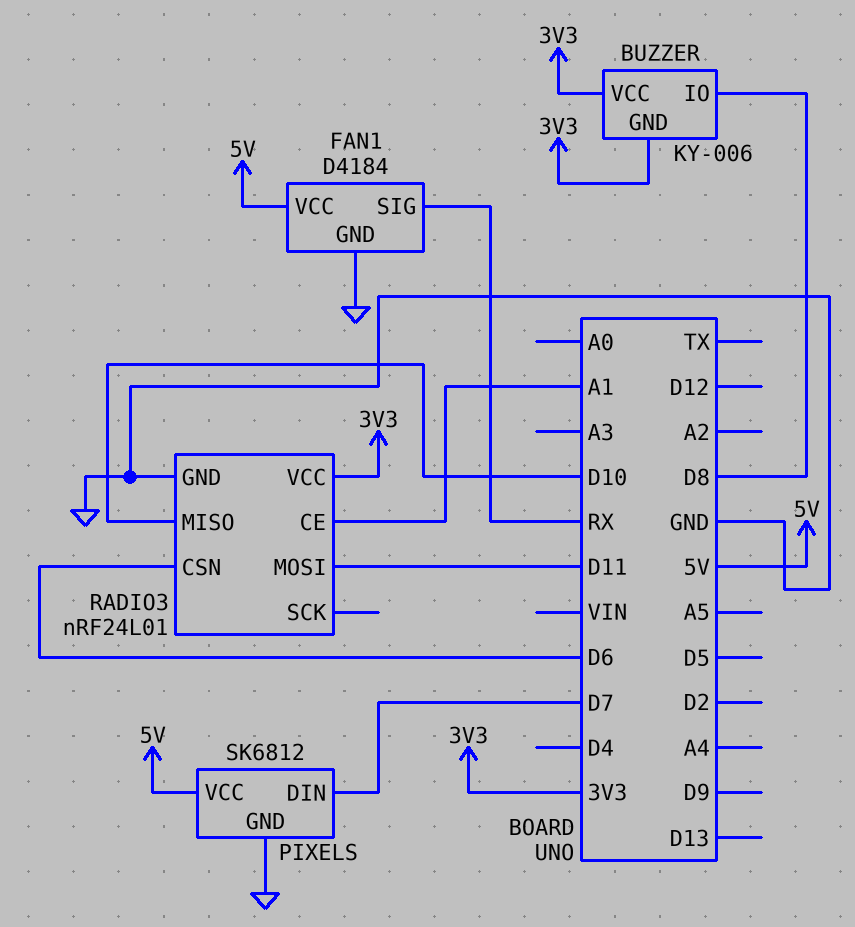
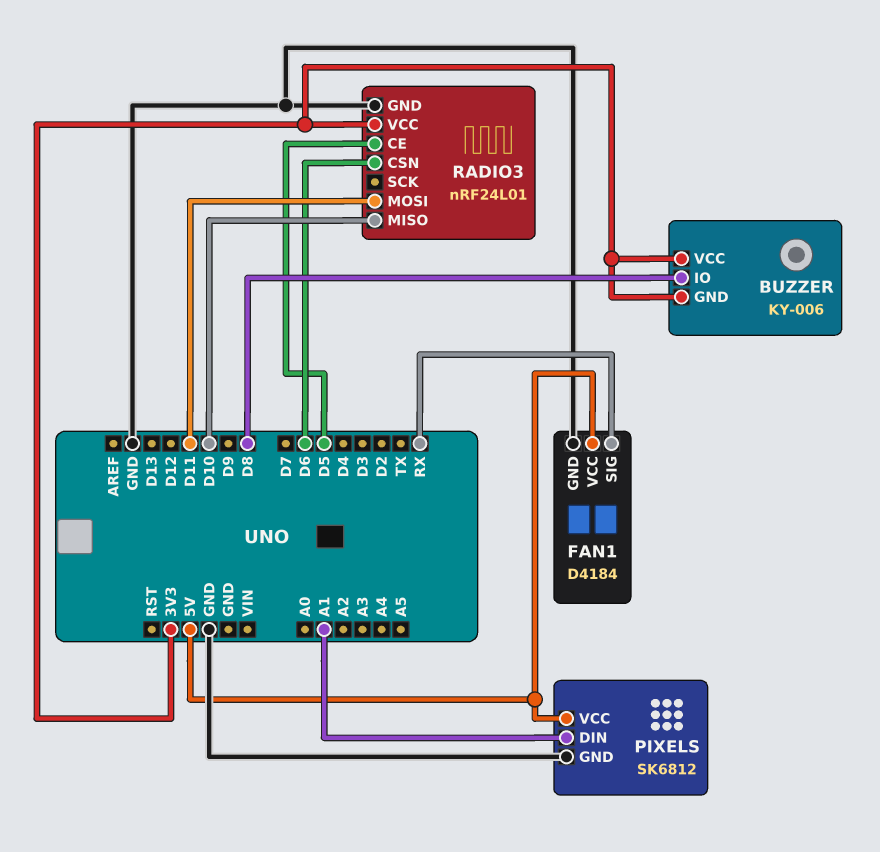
PIXELS pin DIN: D7 -> A1
RADIO3 pin CE: A1 -> D5

